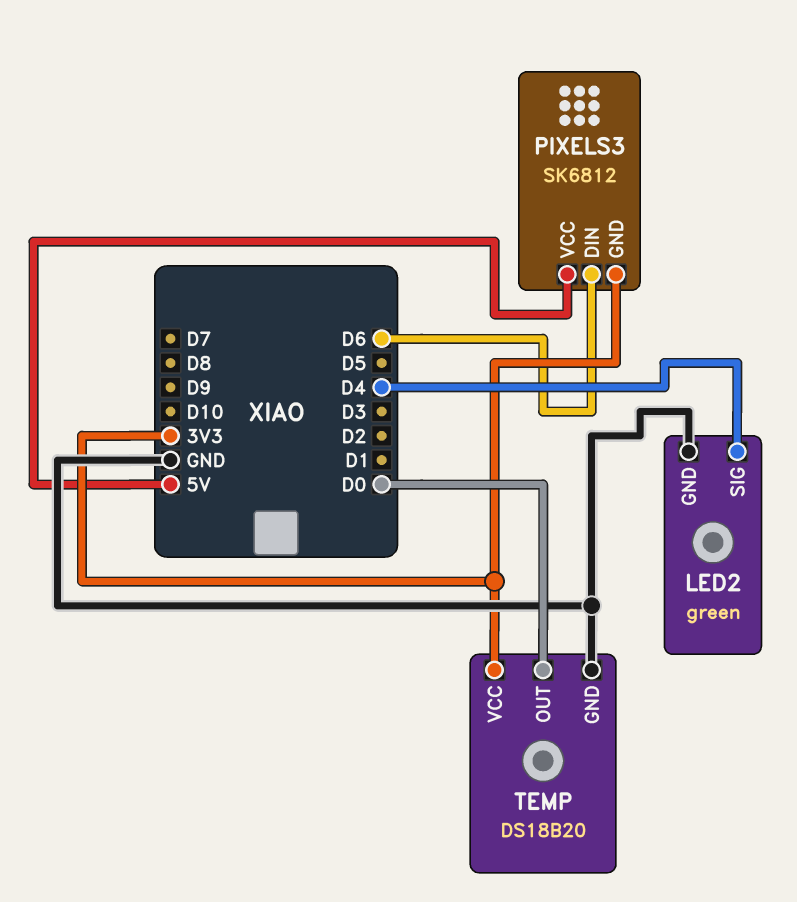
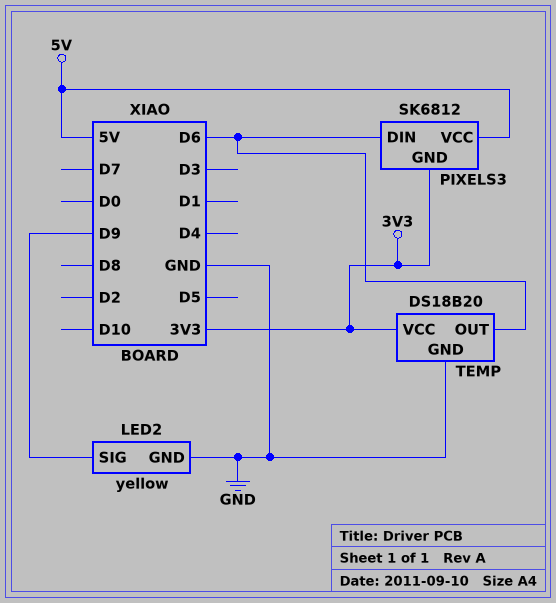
LED2: green -> yellow
LED2 pin SIG: D4 -> D9
TEMP pin OUT: D0 -> D6

